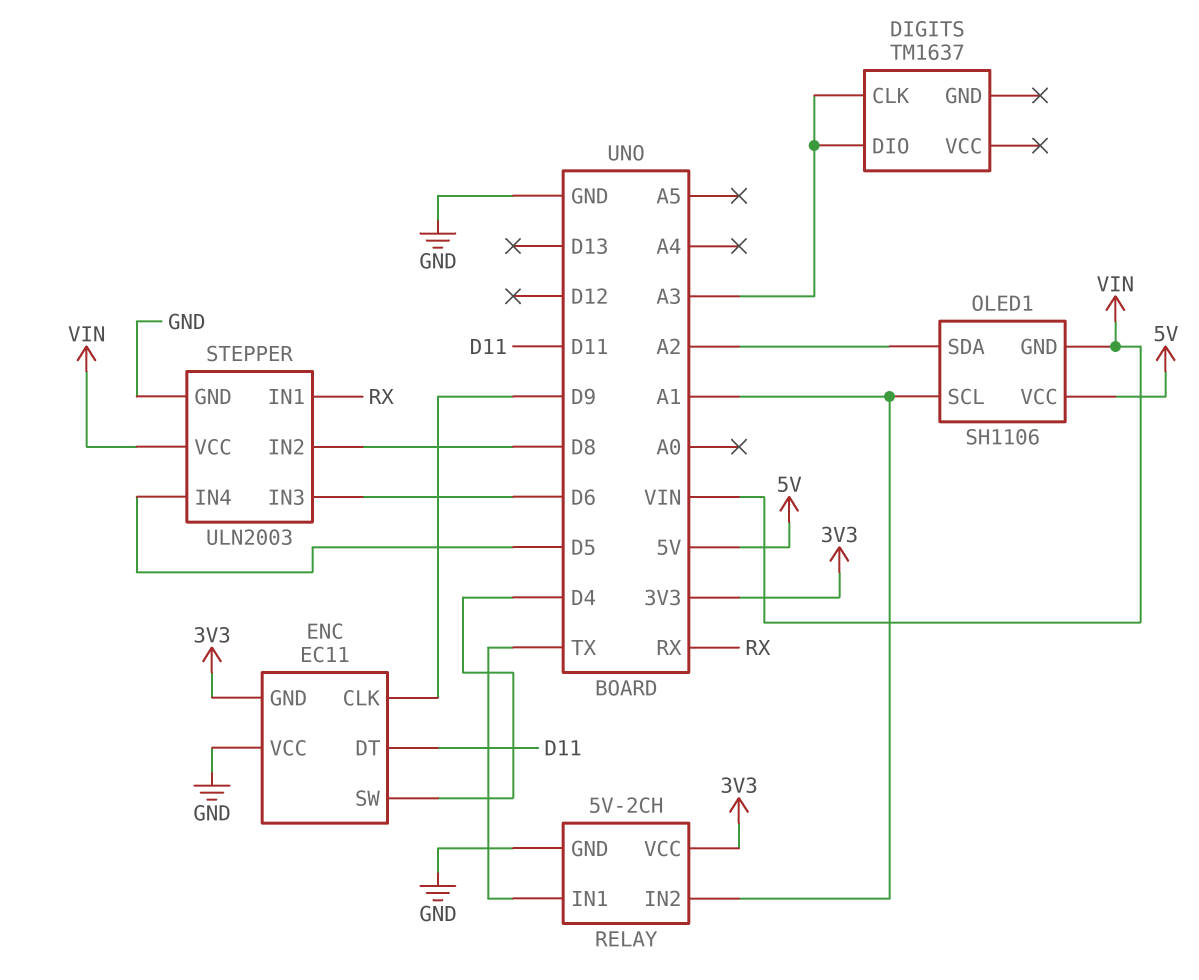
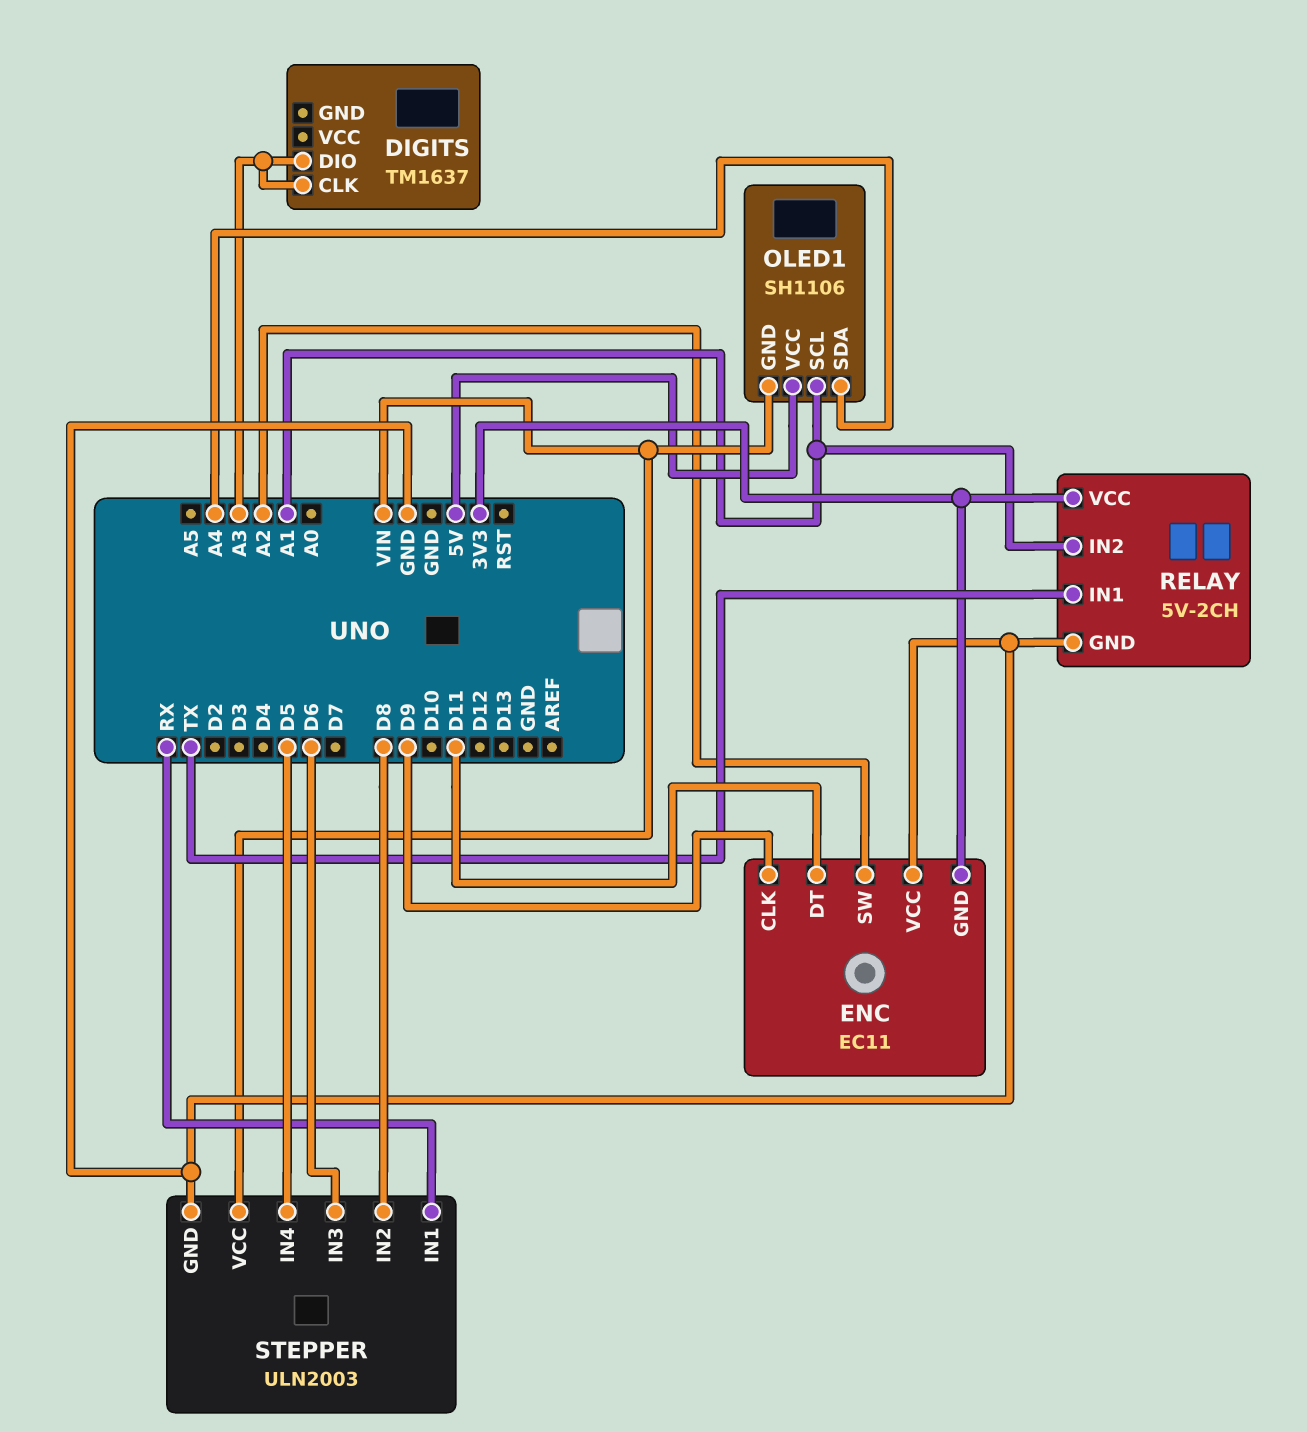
ENC pin SW: D4 -> A2
OLED1 pin SDA: A2 -> A4

